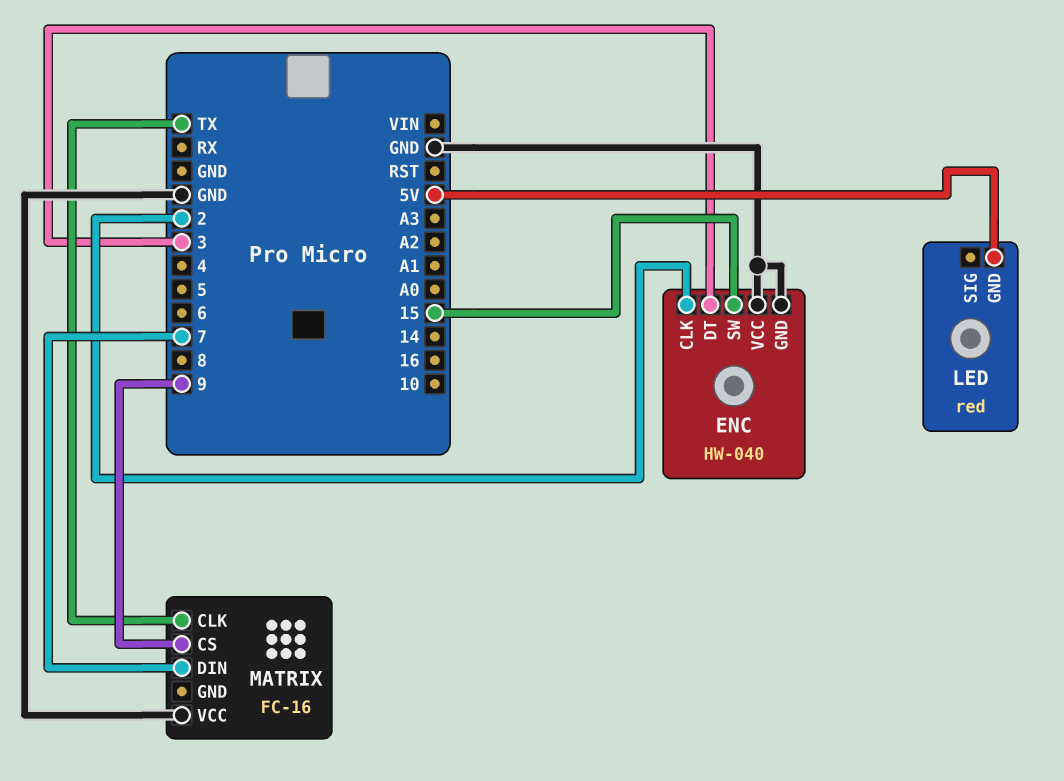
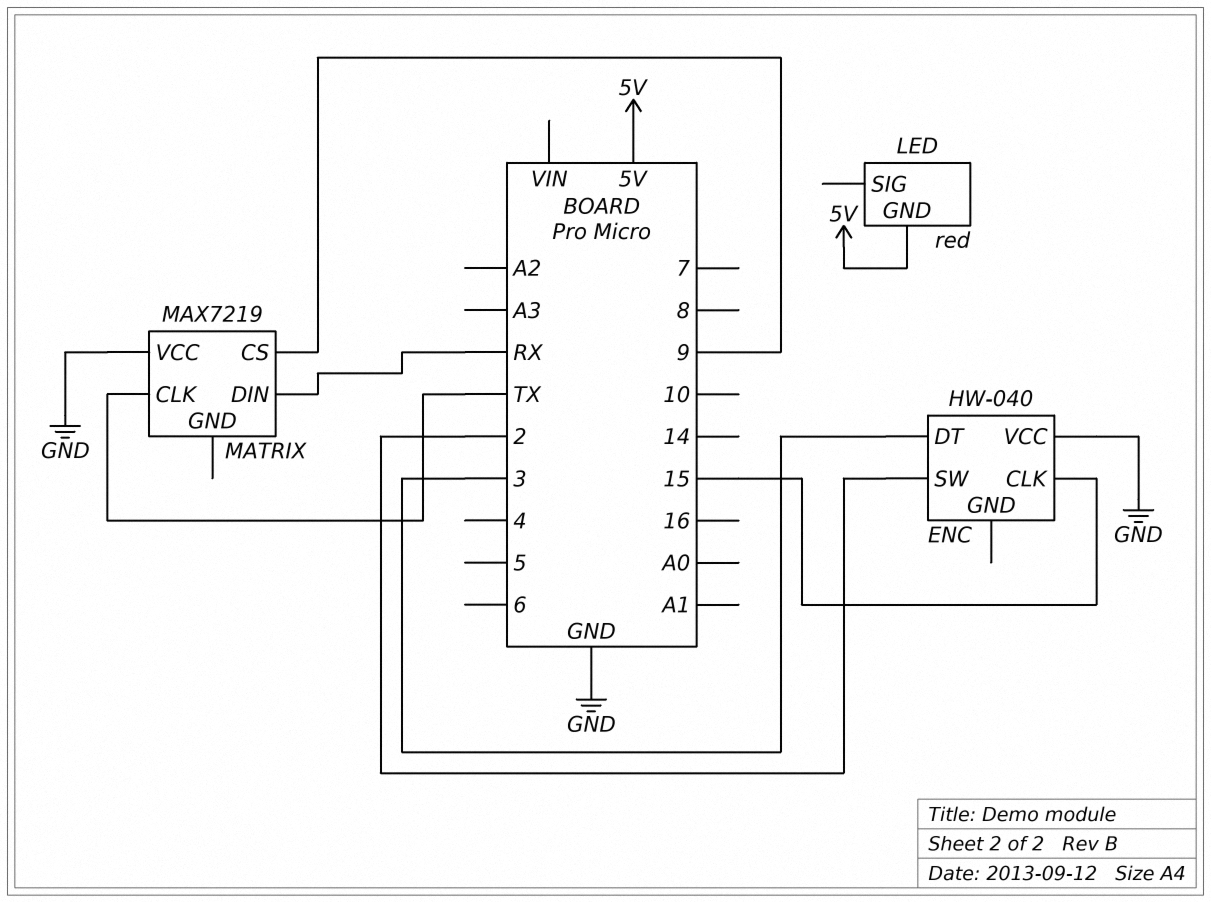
ENC pin CLK: 2 -> 15
ENC pin GND: GND -> none
ENC pin SW: 15 -> 2
MATRIX: FC-16 -> MAX7219
MATRIX pin DIN: 7 -> RX

